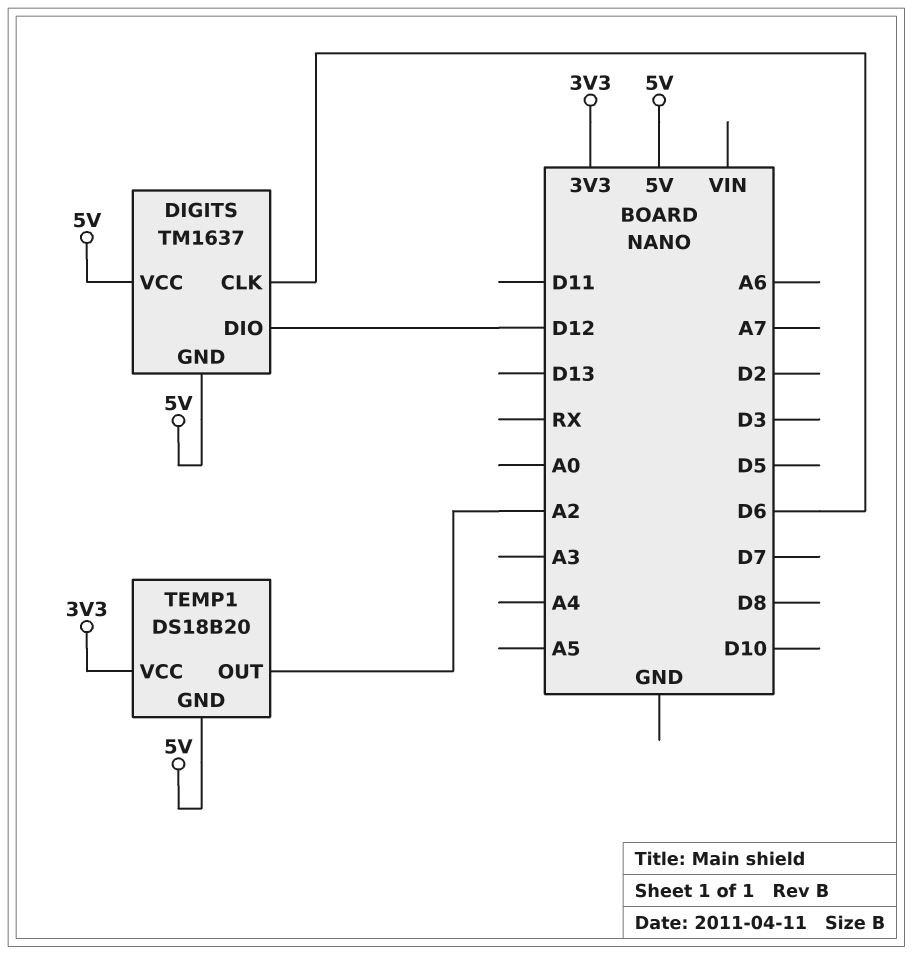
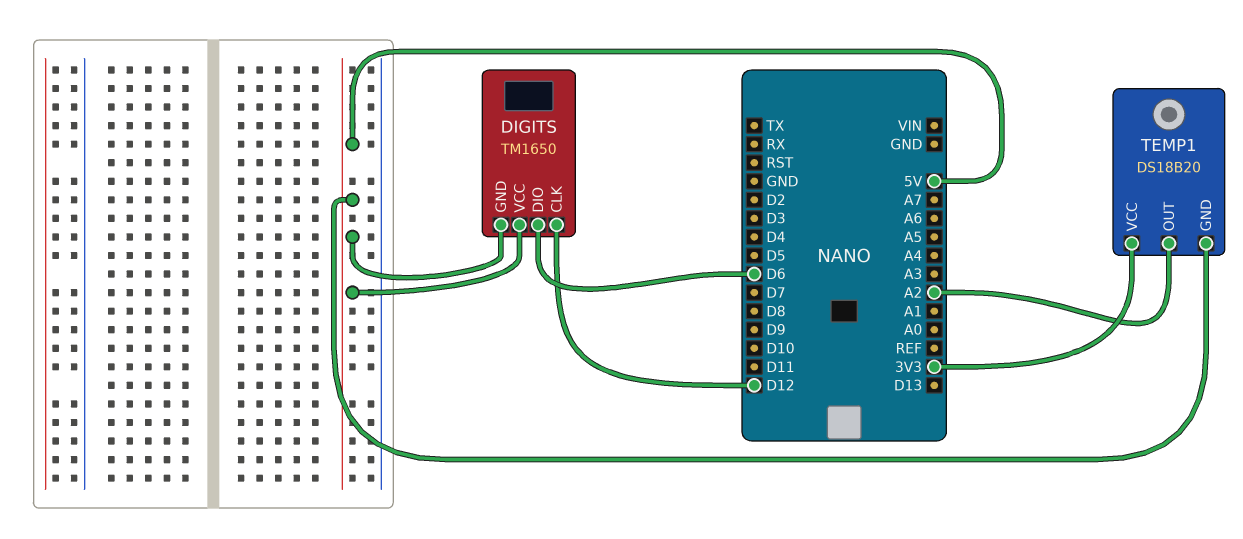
DIGITS: TM1637 -> TM1650
DIGITS pin CLK: D6 -> D12
DIGITS pin DIO: D12 -> D6

